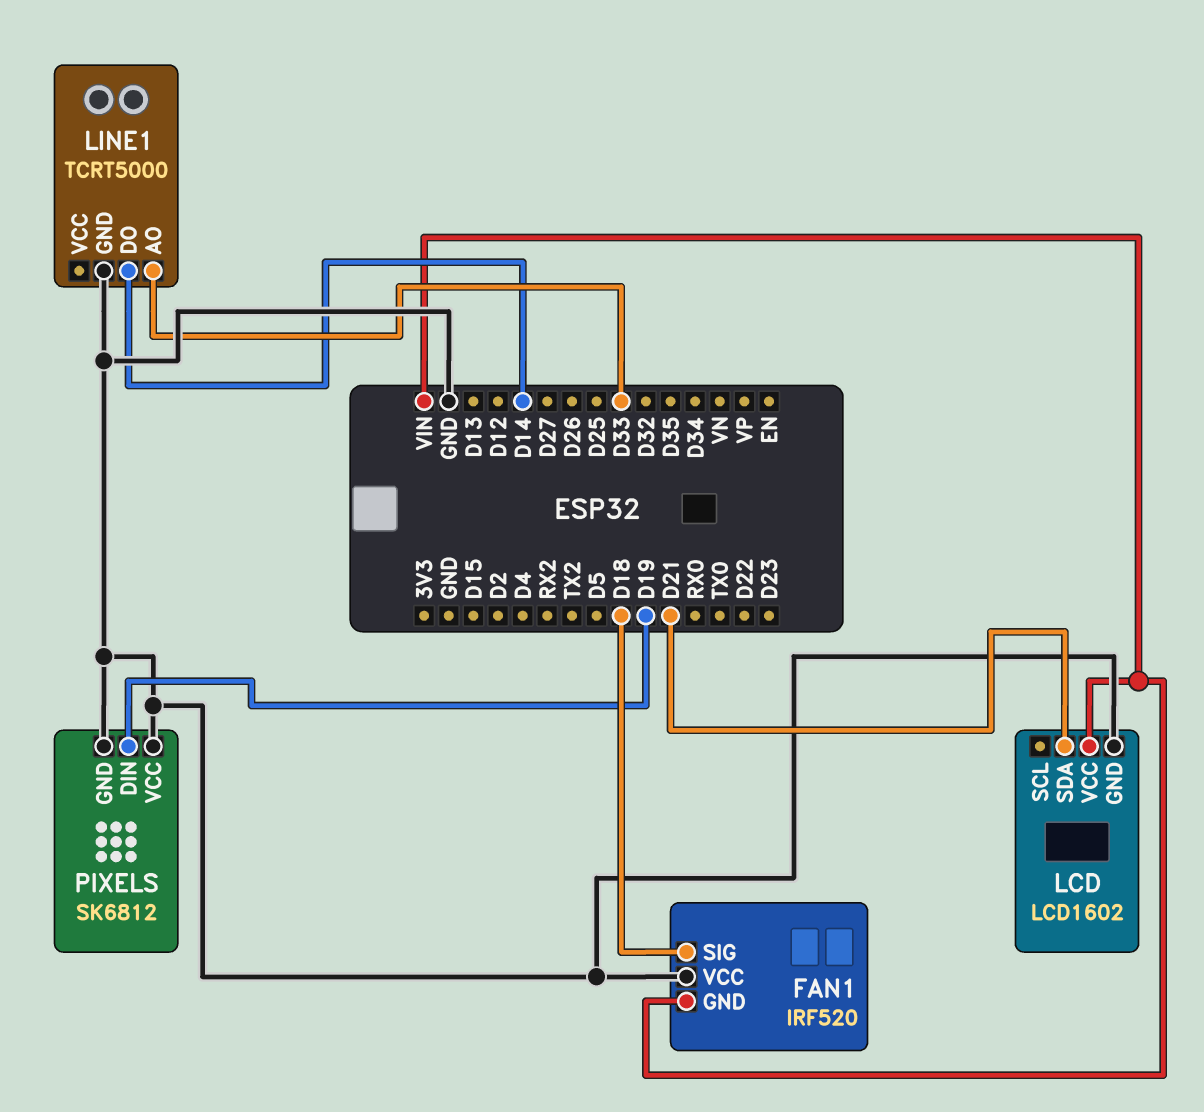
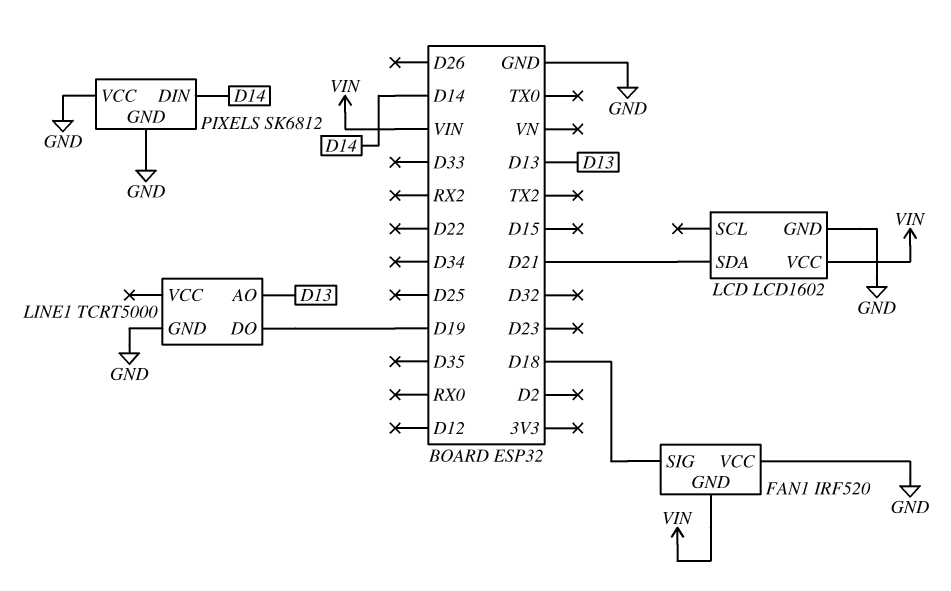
LINE1 pin AO: D33 -> D13
LINE1 pin DO: D14 -> D19
PIXELS pin DIN: D19 -> D14

